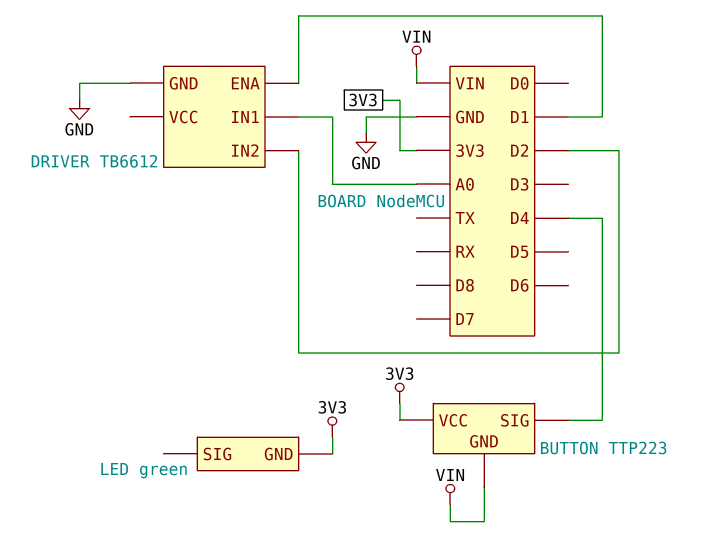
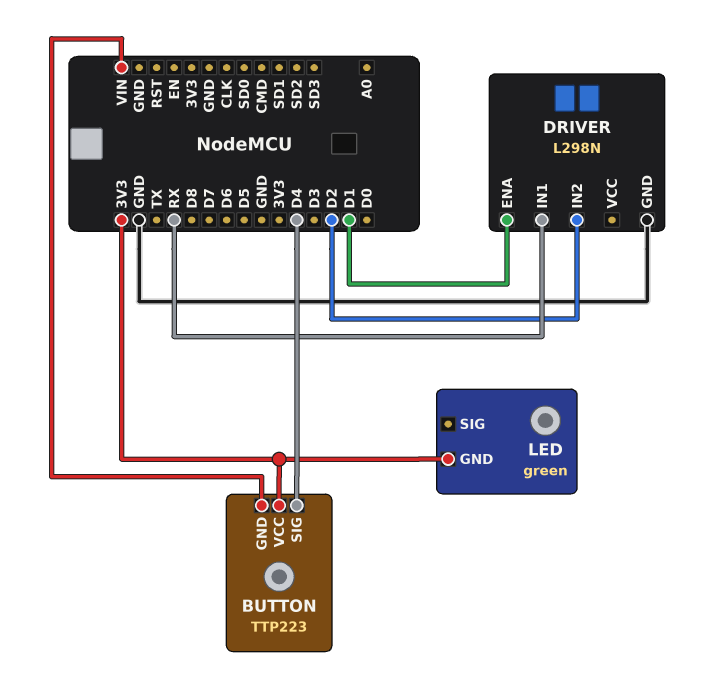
DRIVER: TB6612 -> L298N
DRIVER pin IN1: A0 -> RX

